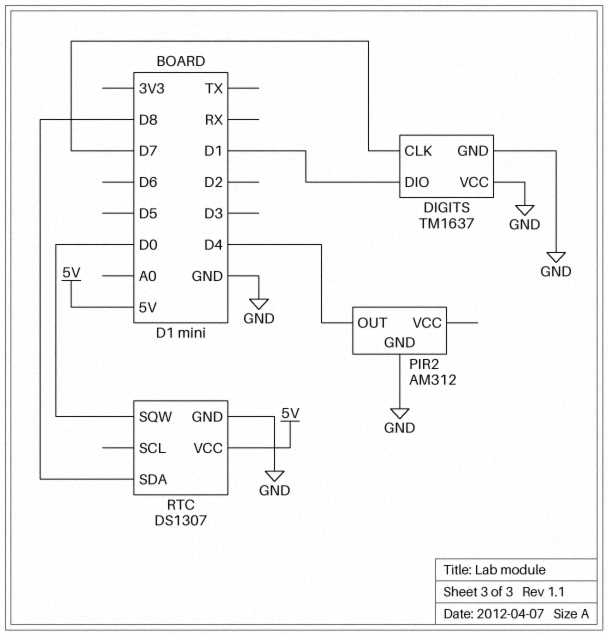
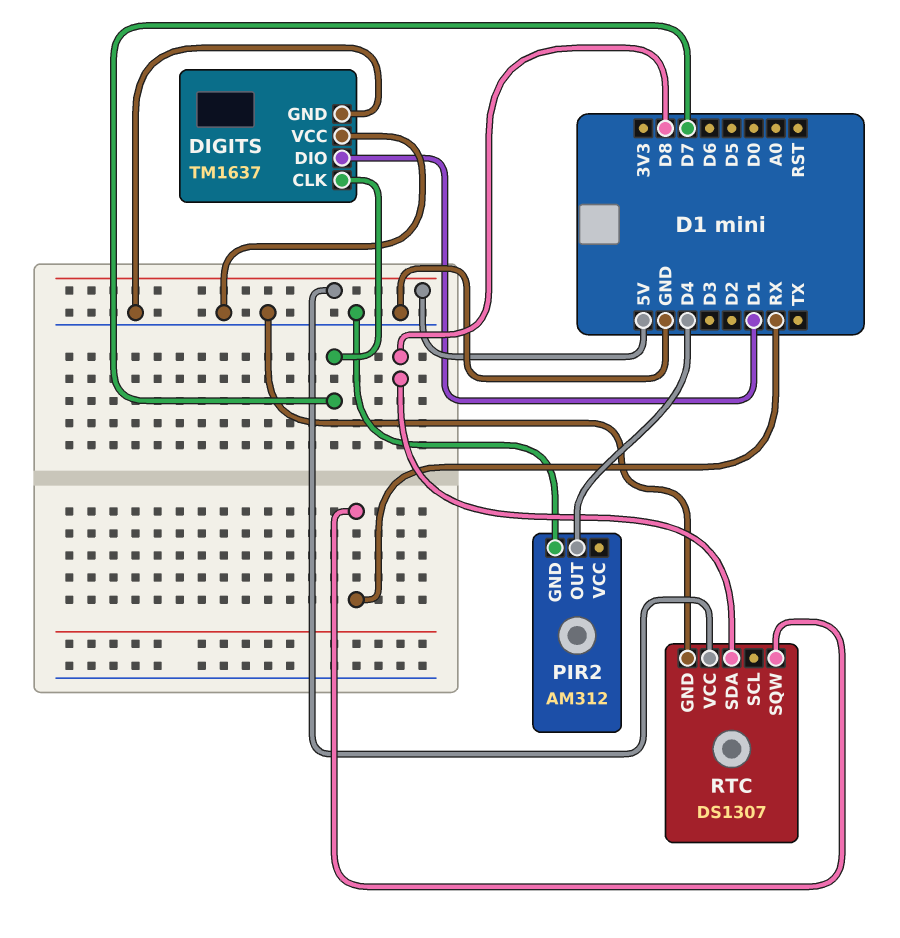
RTC pin SQW: D0 -> RX

